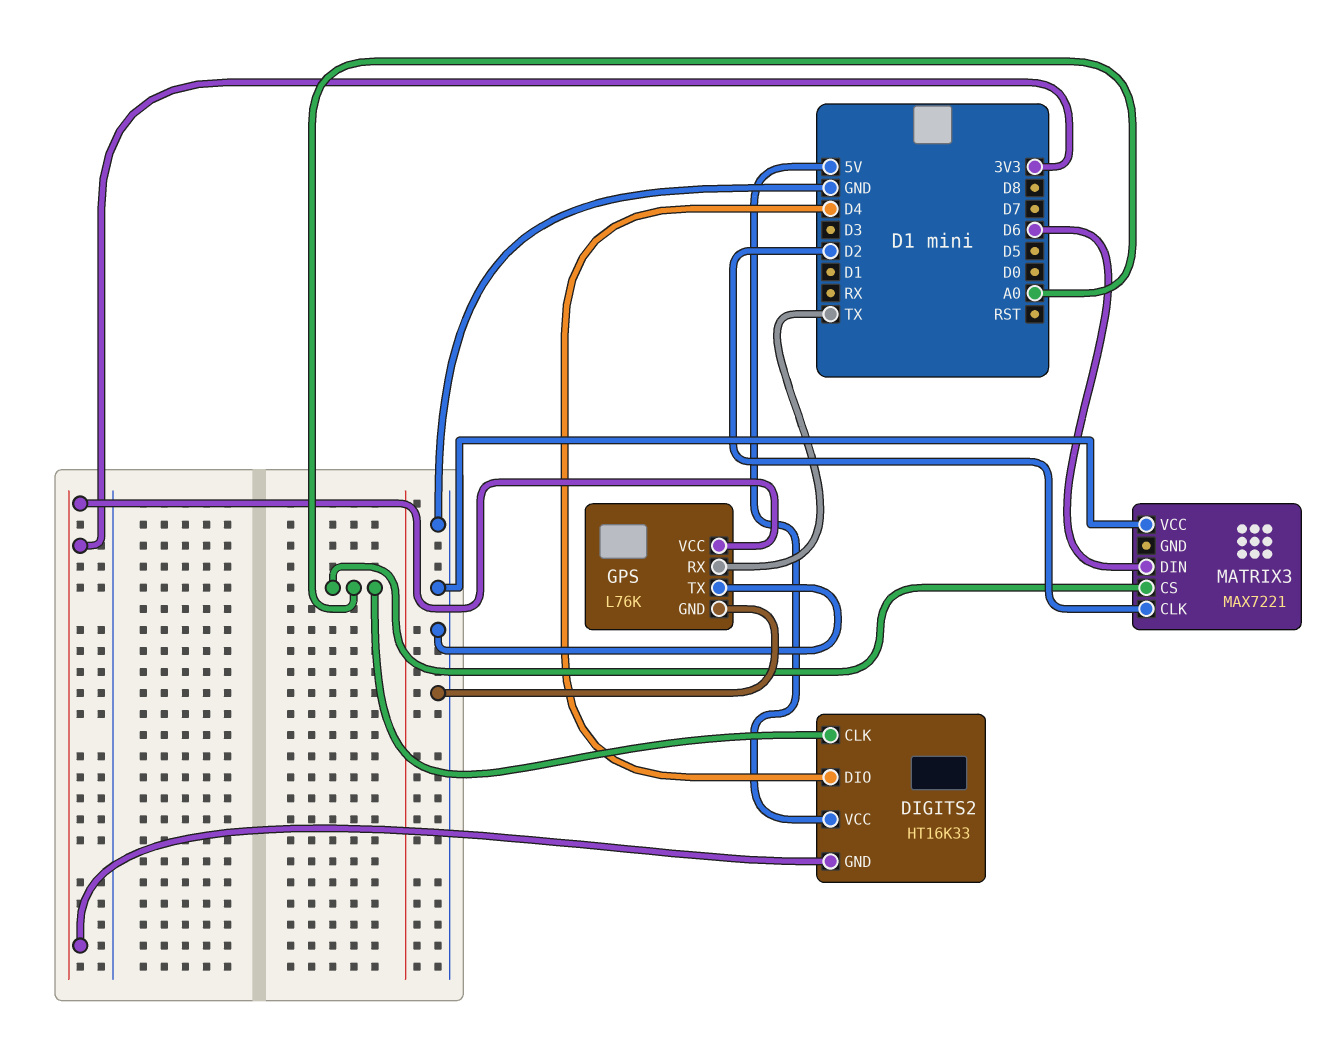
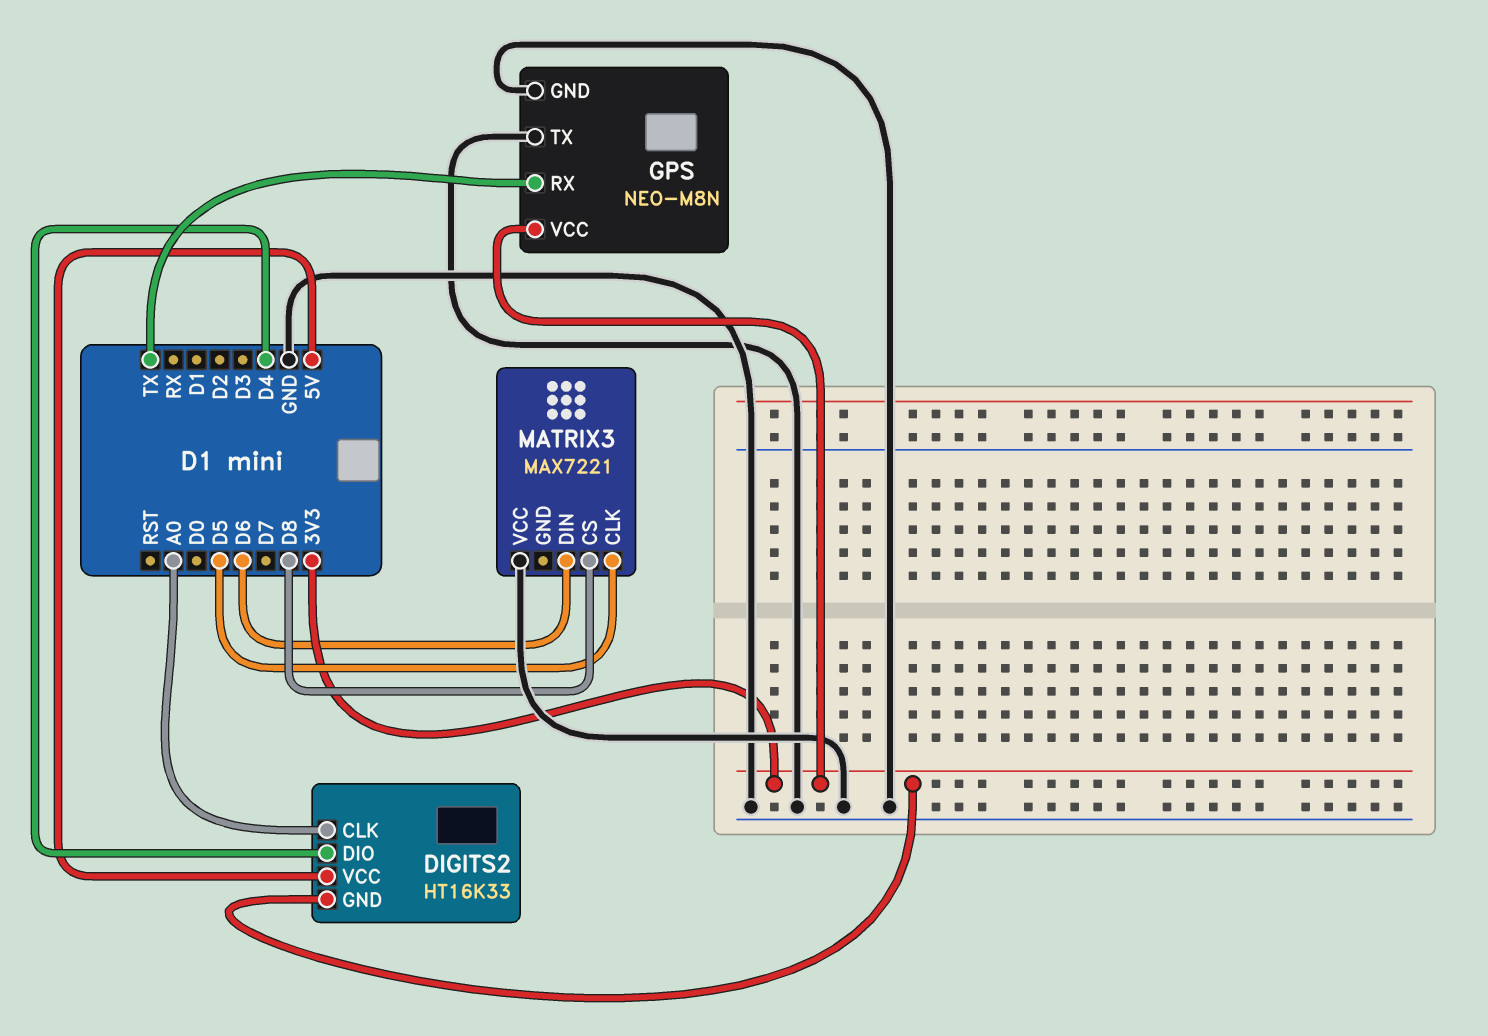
GPS: L76K -> NEO-M8N
MATRIX3 pin CLK: D2 -> D5
MATRIX3 pin CS: A0 -> D8

